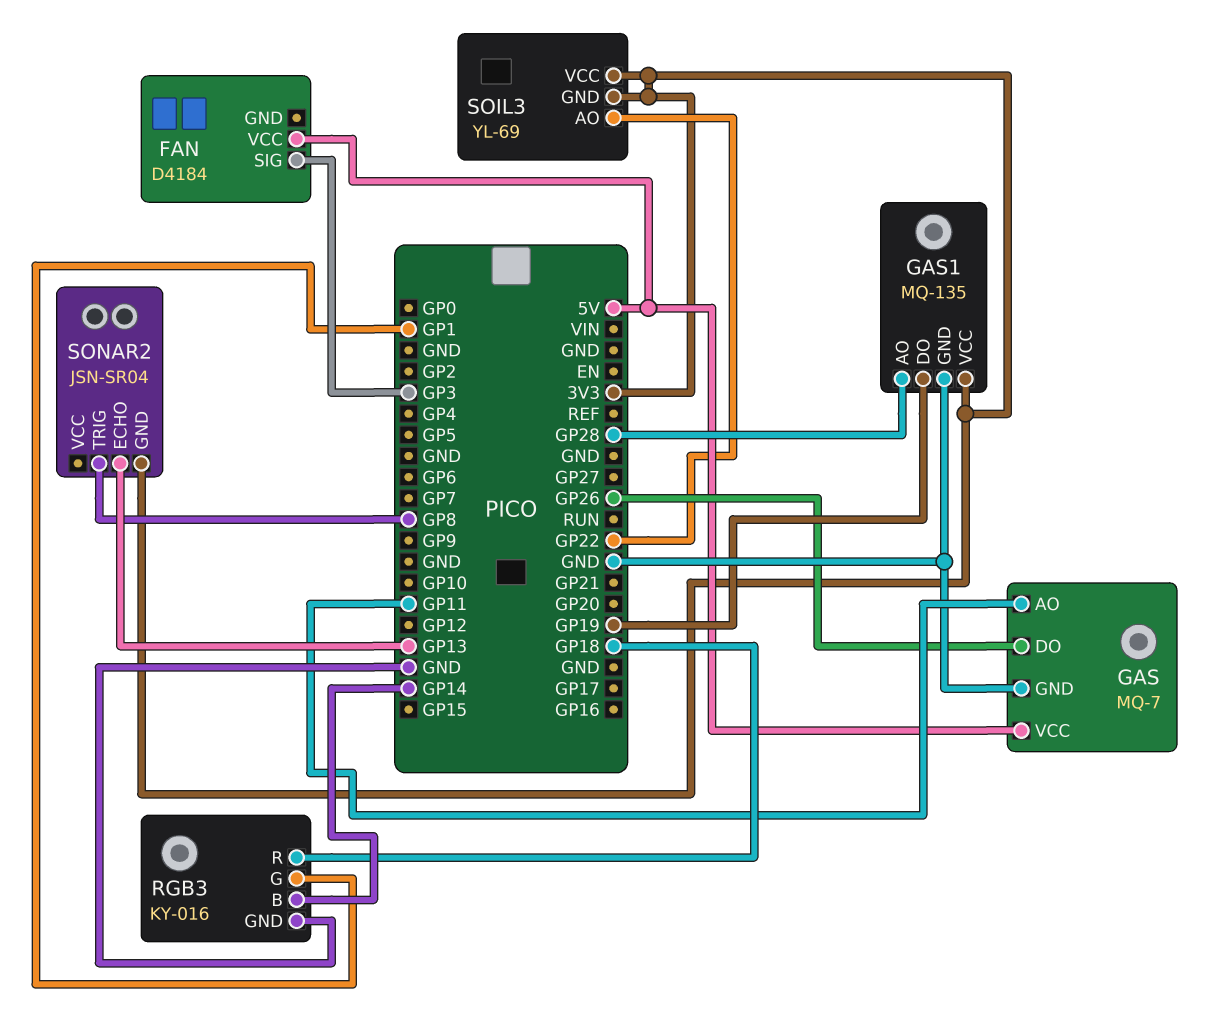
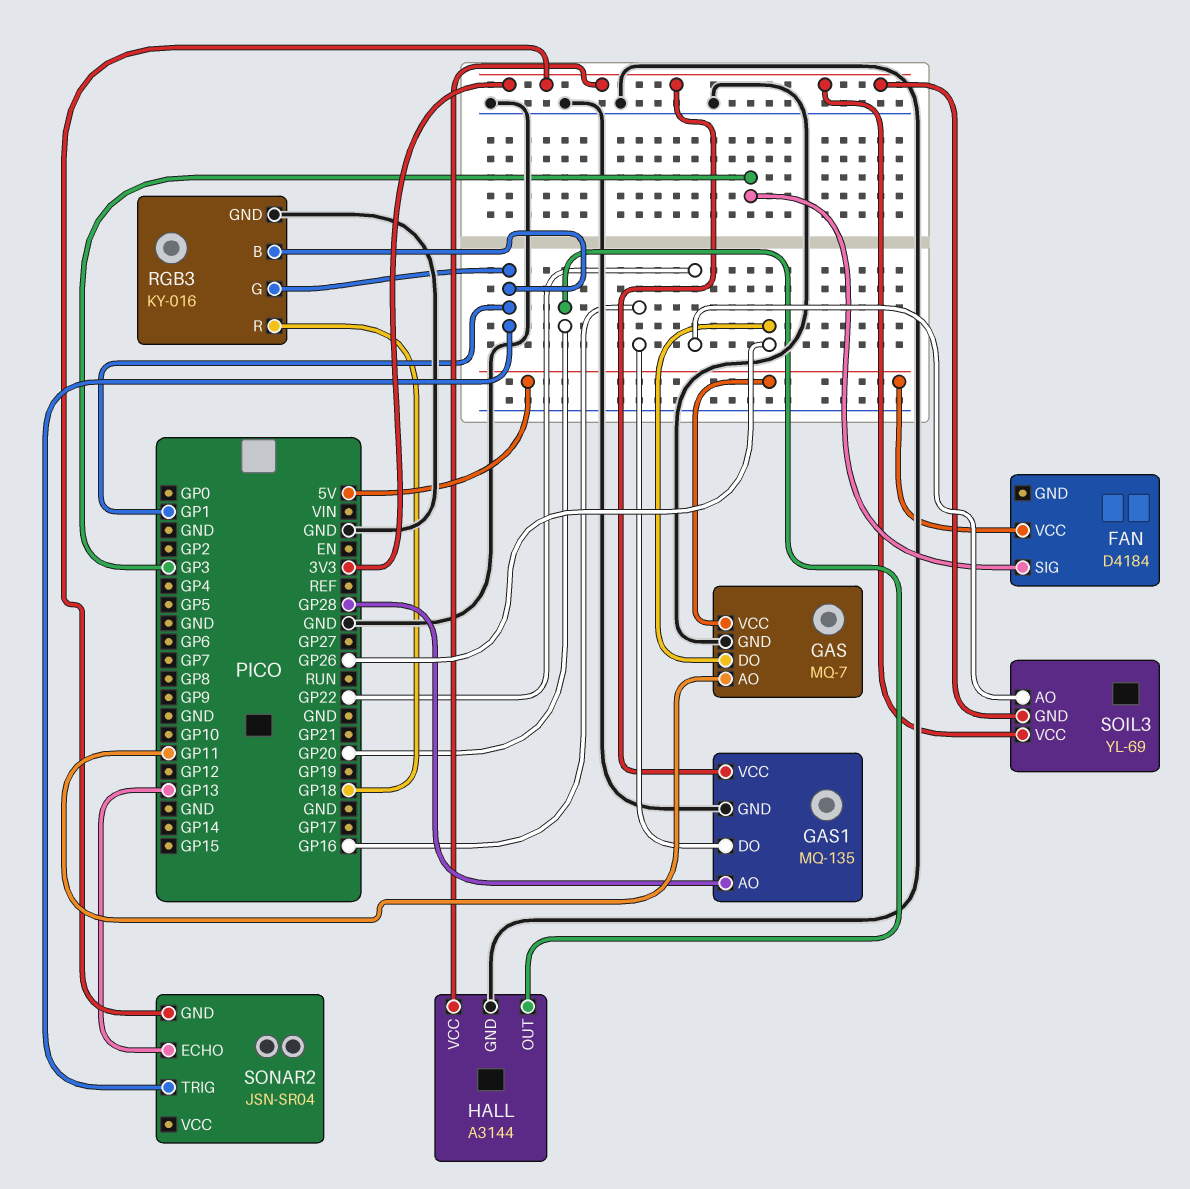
GAS1 pin DO: GP19 -> GP16
HALL: none -> A3144
HALL pin GND: none -> GND
HALL pin OUT: none -> GP20
HALL pin VCC: none -> 3V3
RGB3 pin B: GP14 -> GP1
SONAR2 pin TRIG: GP8 -> GP1

